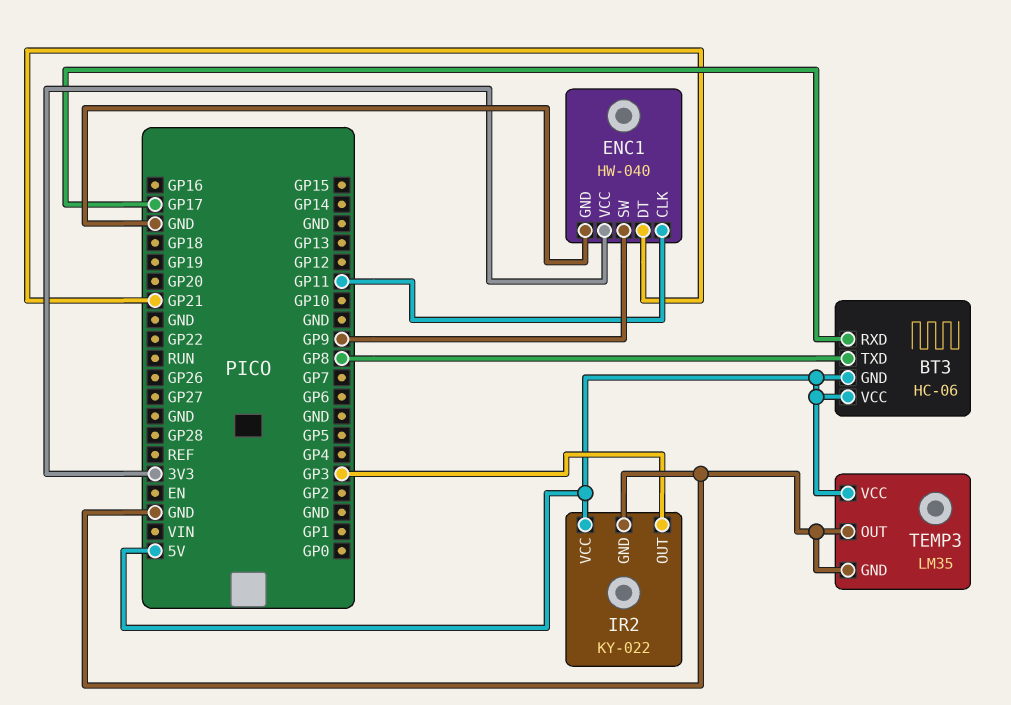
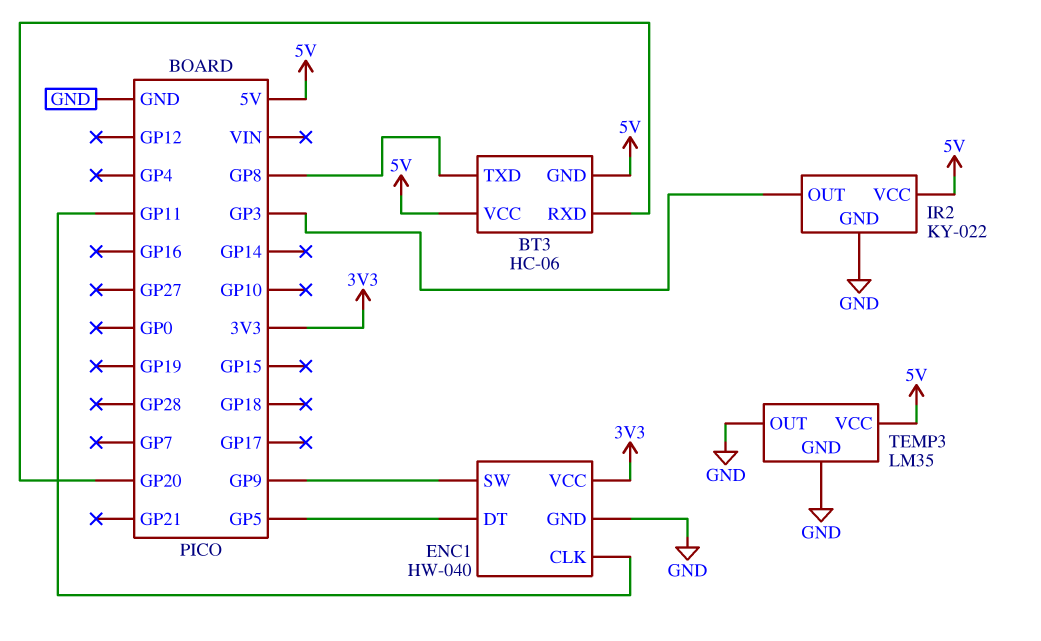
BT3 pin RXD: GP17 -> GP20
ENC1 pin DT: GP21 -> GP5

